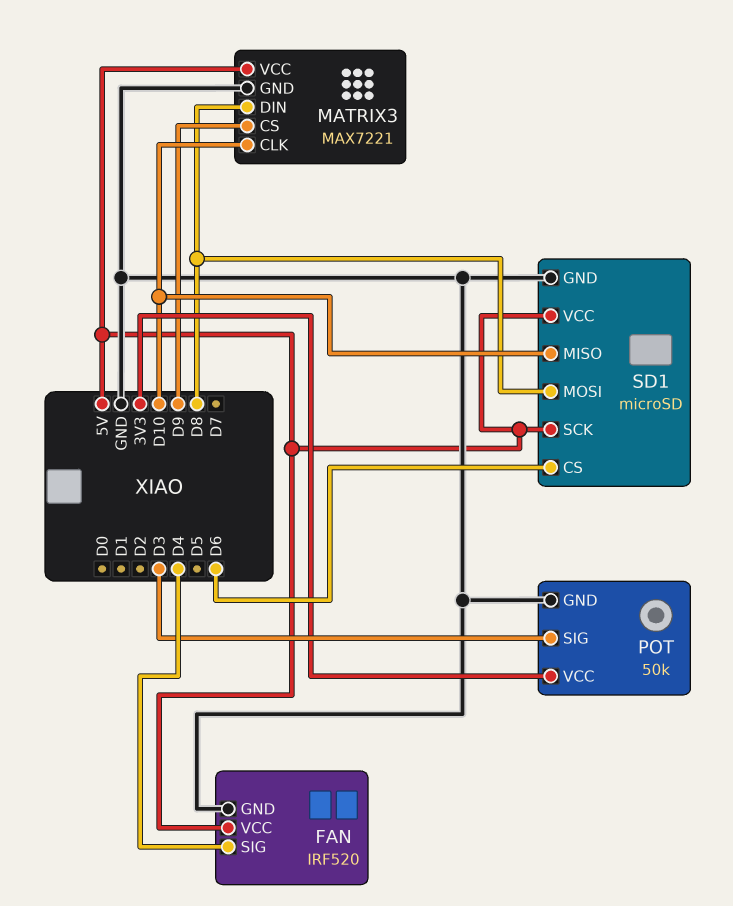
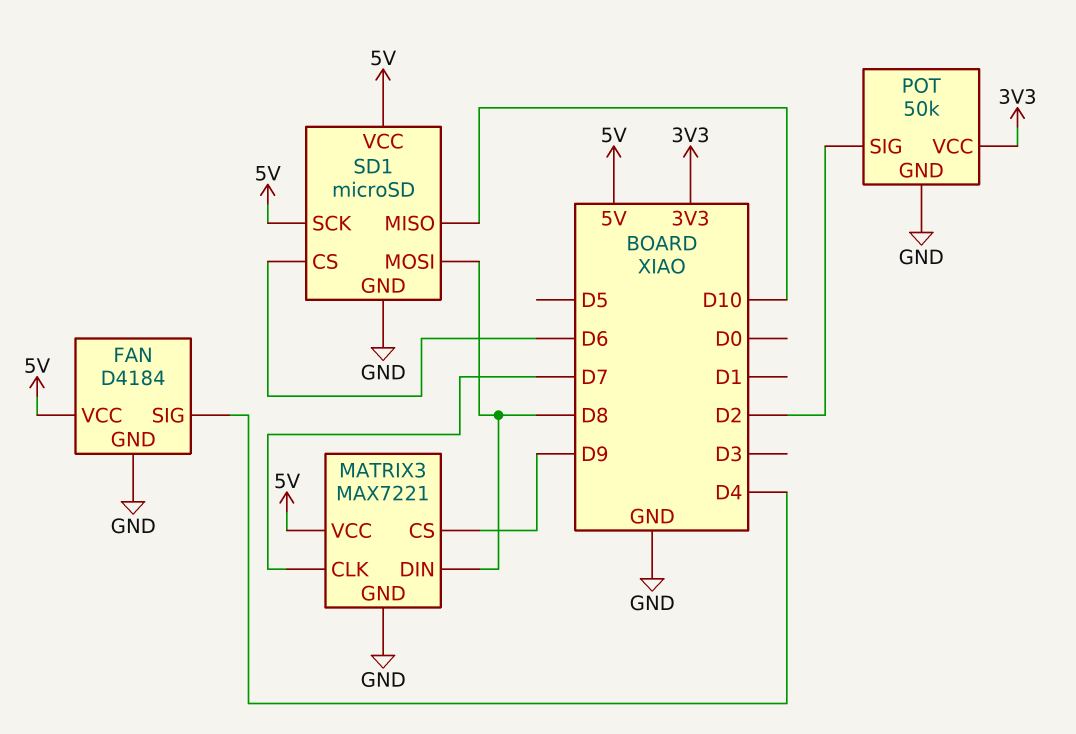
FAN: IRF520 -> D4184
MATRIX3 pin CLK: D10 -> D7
POT pin SIG: D3 -> D2

